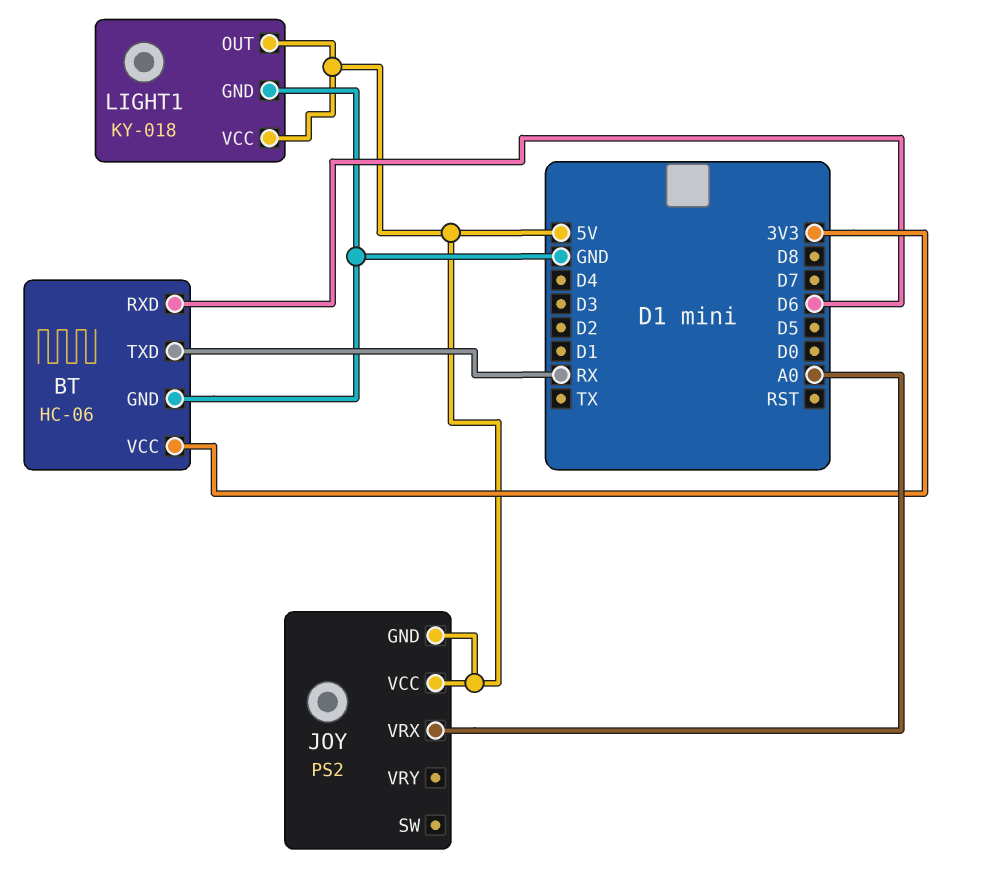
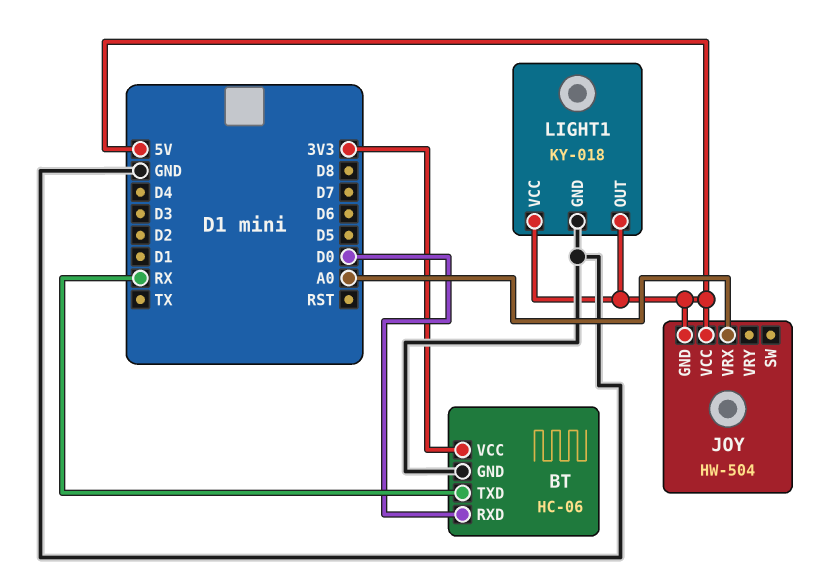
BT pin RXD: D6 -> D0
JOY: PS2 -> HW-504

